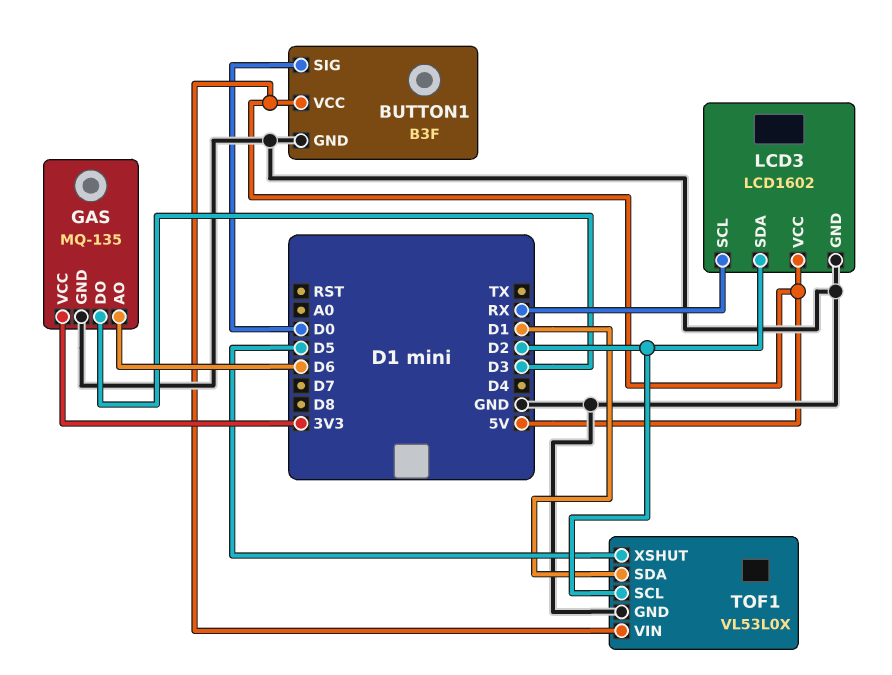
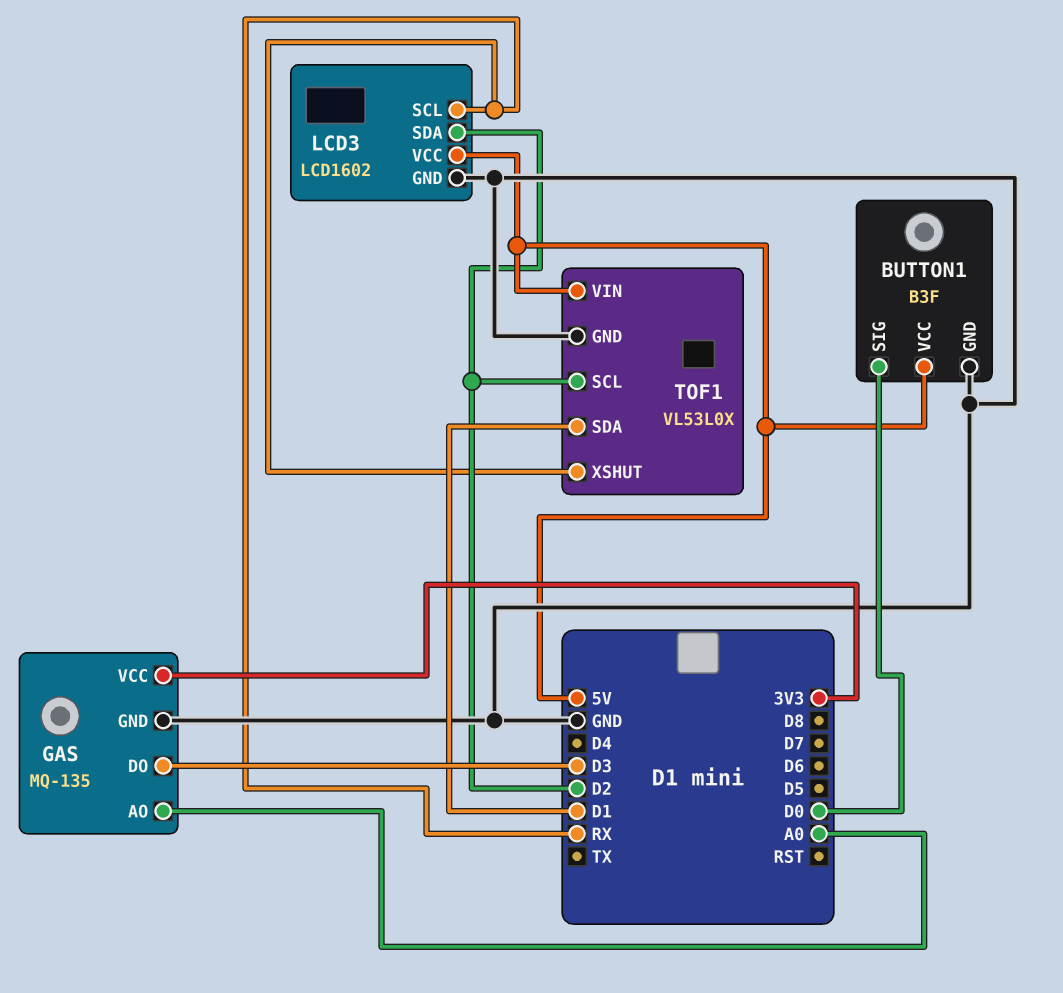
GAS pin AO: D6 -> A0
TOF1 pin XSHUT: D5 -> RX

